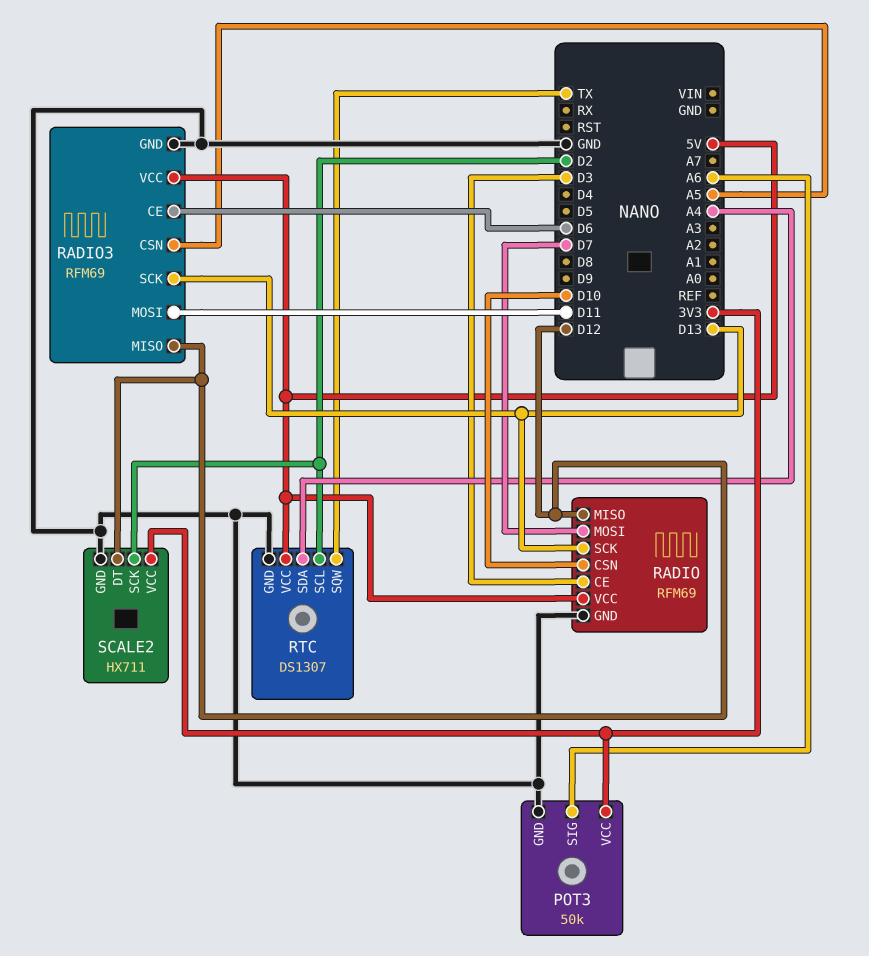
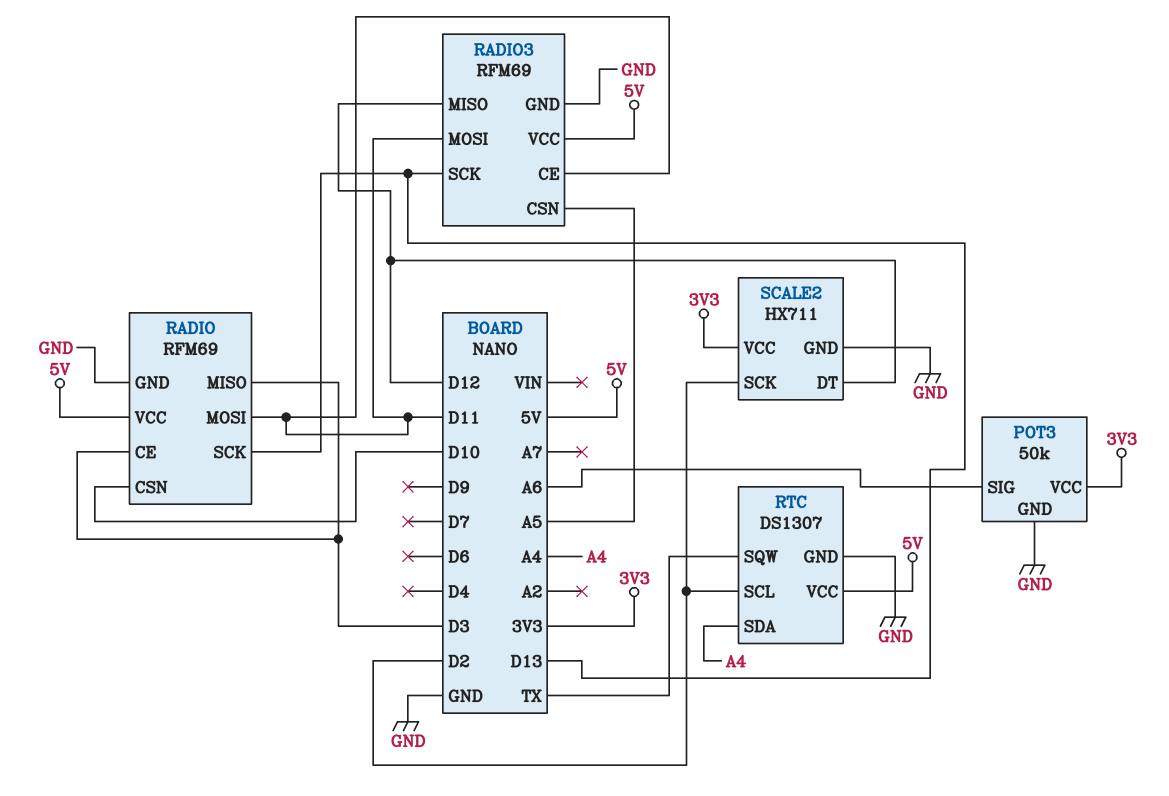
RADIO pin MISO: D12 -> D3
RADIO pin MOSI: D7 -> D11
RADIO3 pin CE: D6 -> D11

